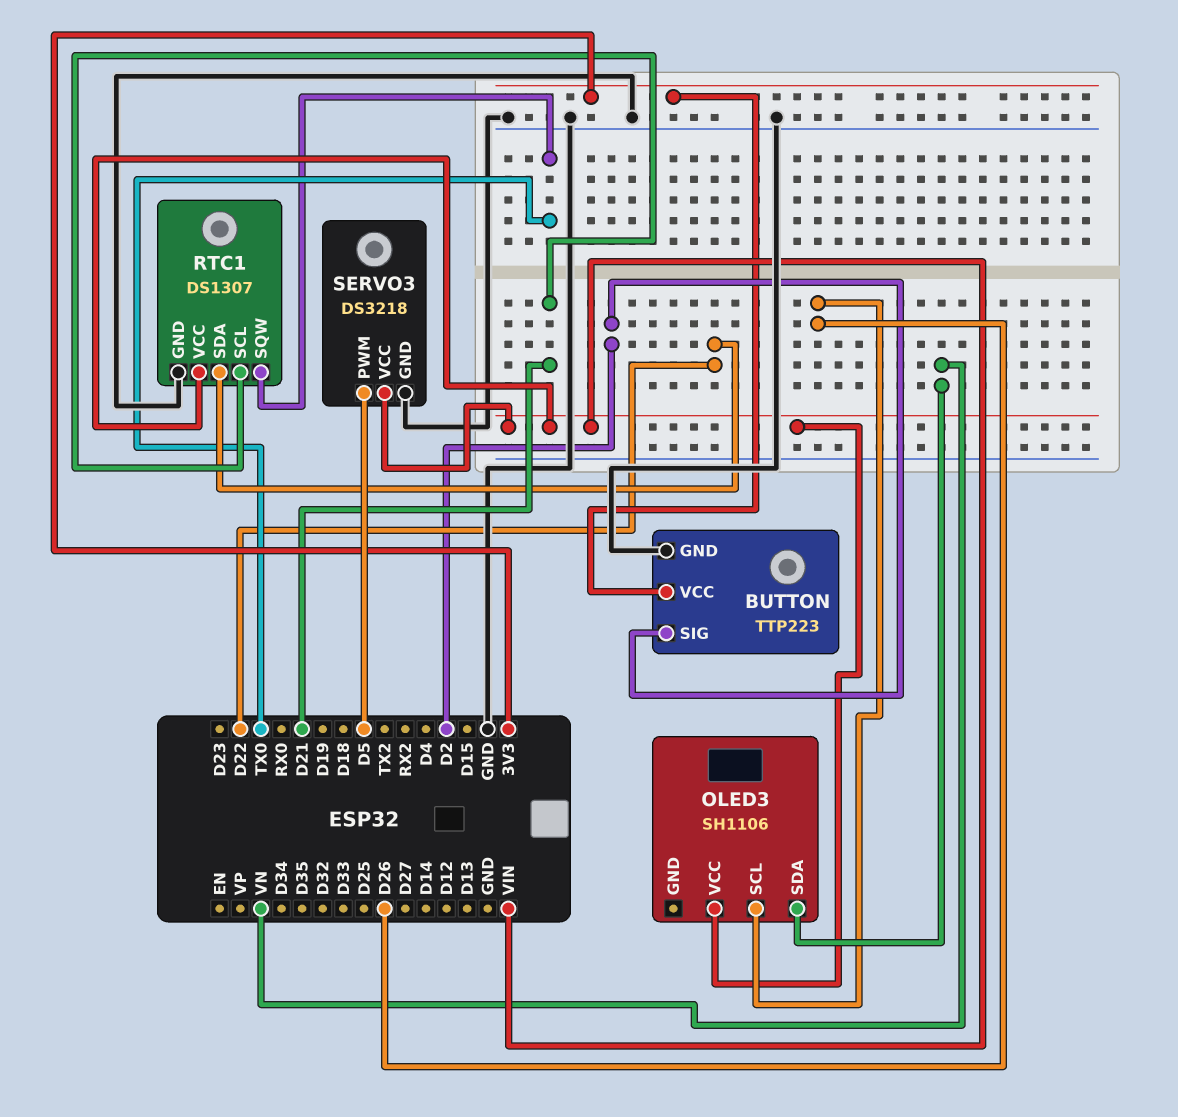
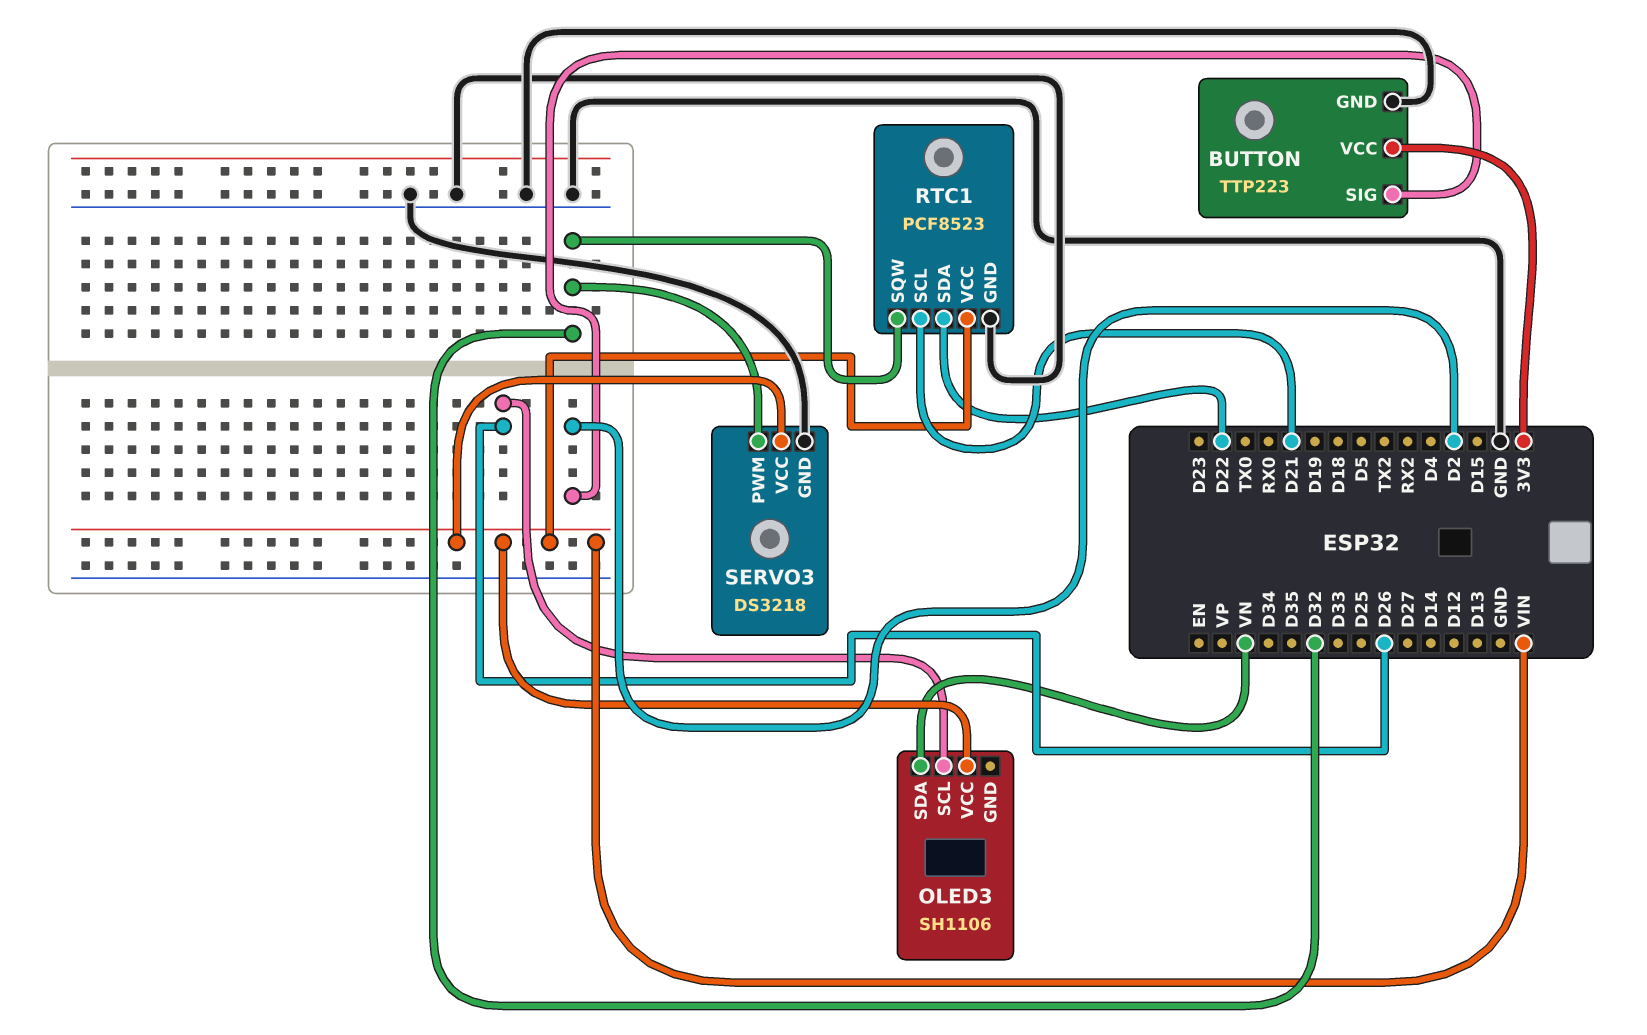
RTC1: DS1307 -> PCF8523
RTC1 pin SQW: TX0 -> D32
SERVO3 pin PWM: D5 -> D32

